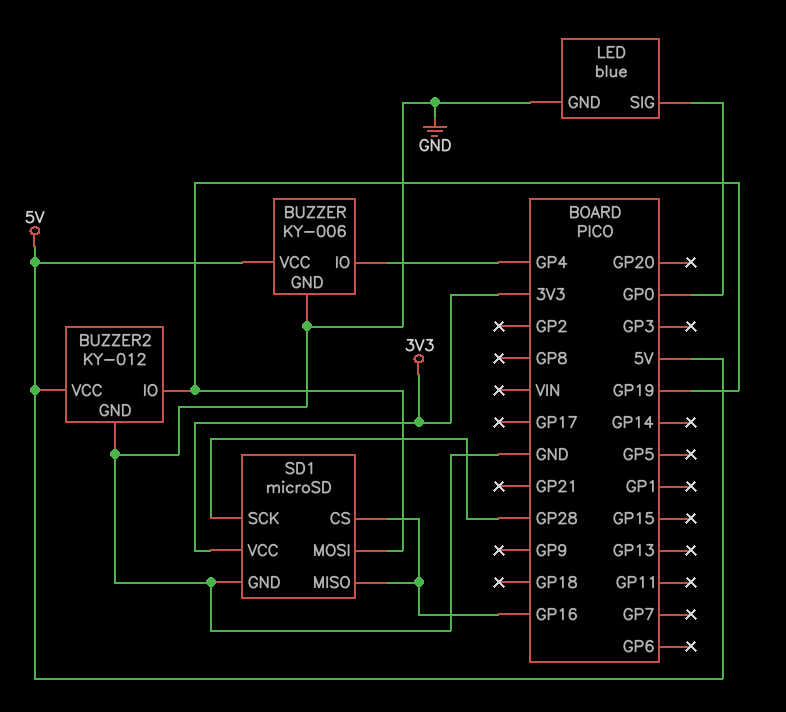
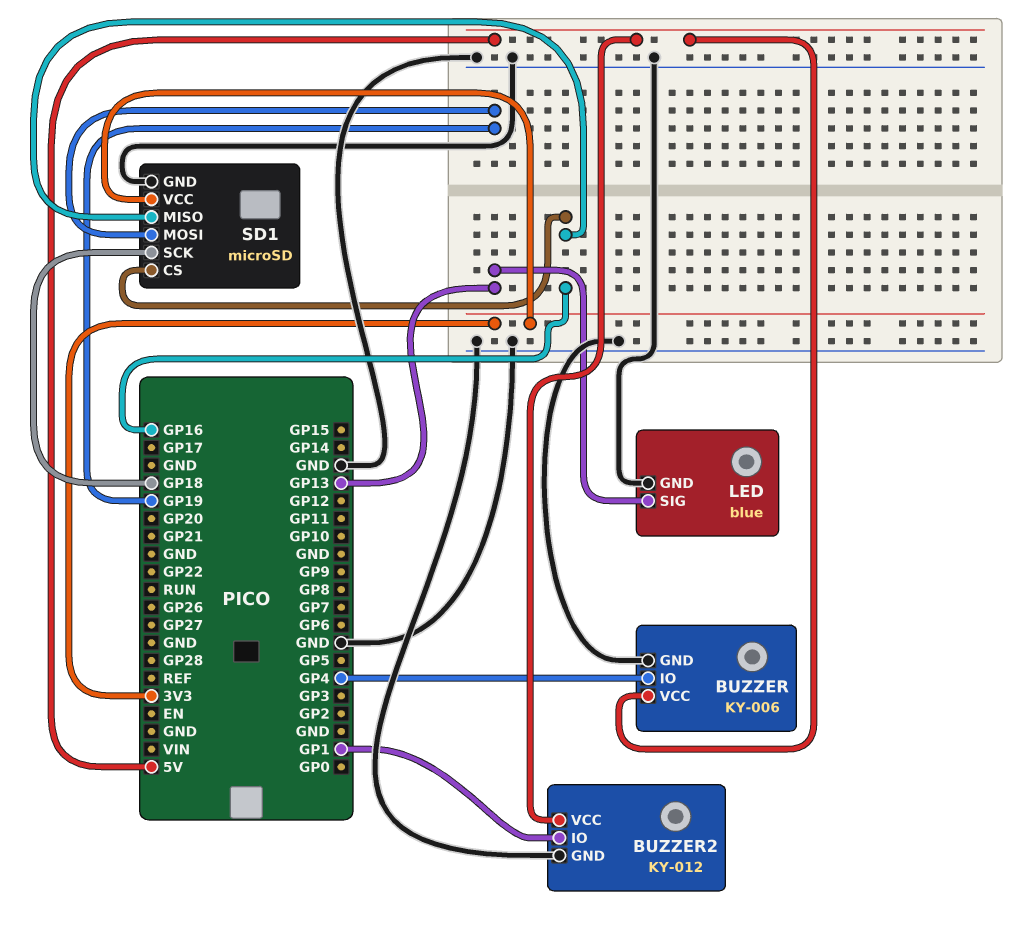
BUZZER2 pin IO: GP19 -> GP1
LED pin SIG: GP0 -> GP13
SD1 pin SCK: GP28 -> GP18

